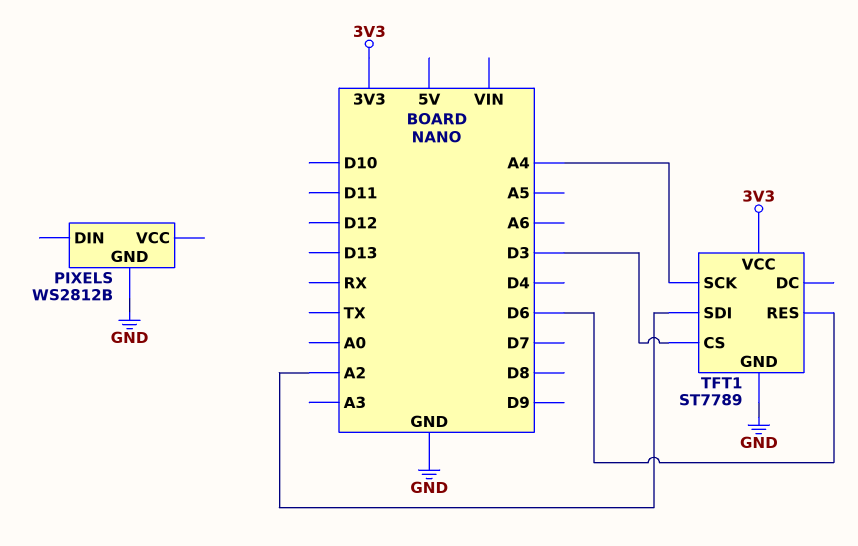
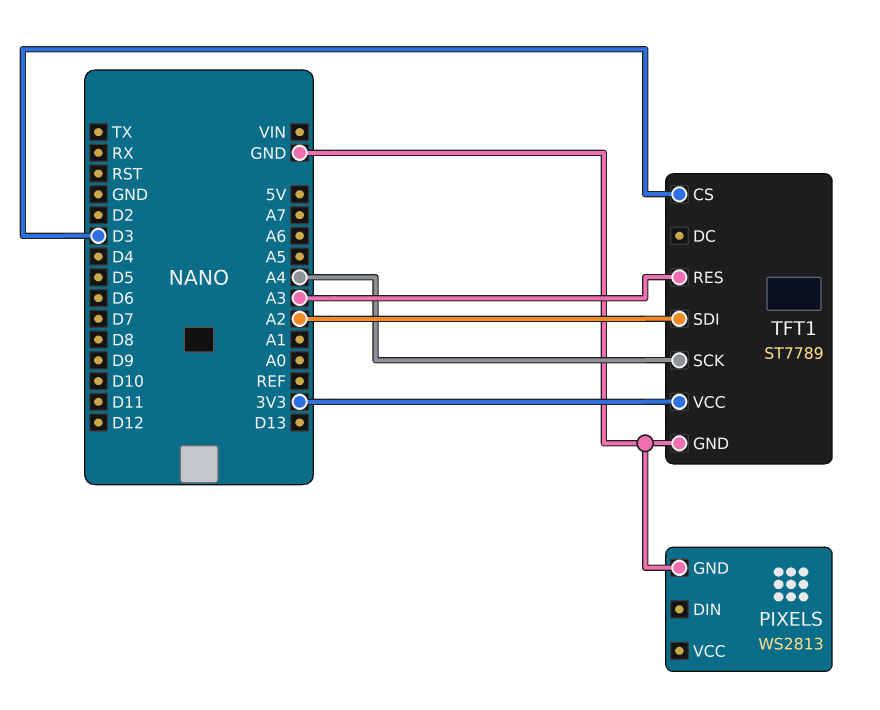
PIXELS: WS2812B -> WS2813
TFT1 pin RES: D6 -> A3

